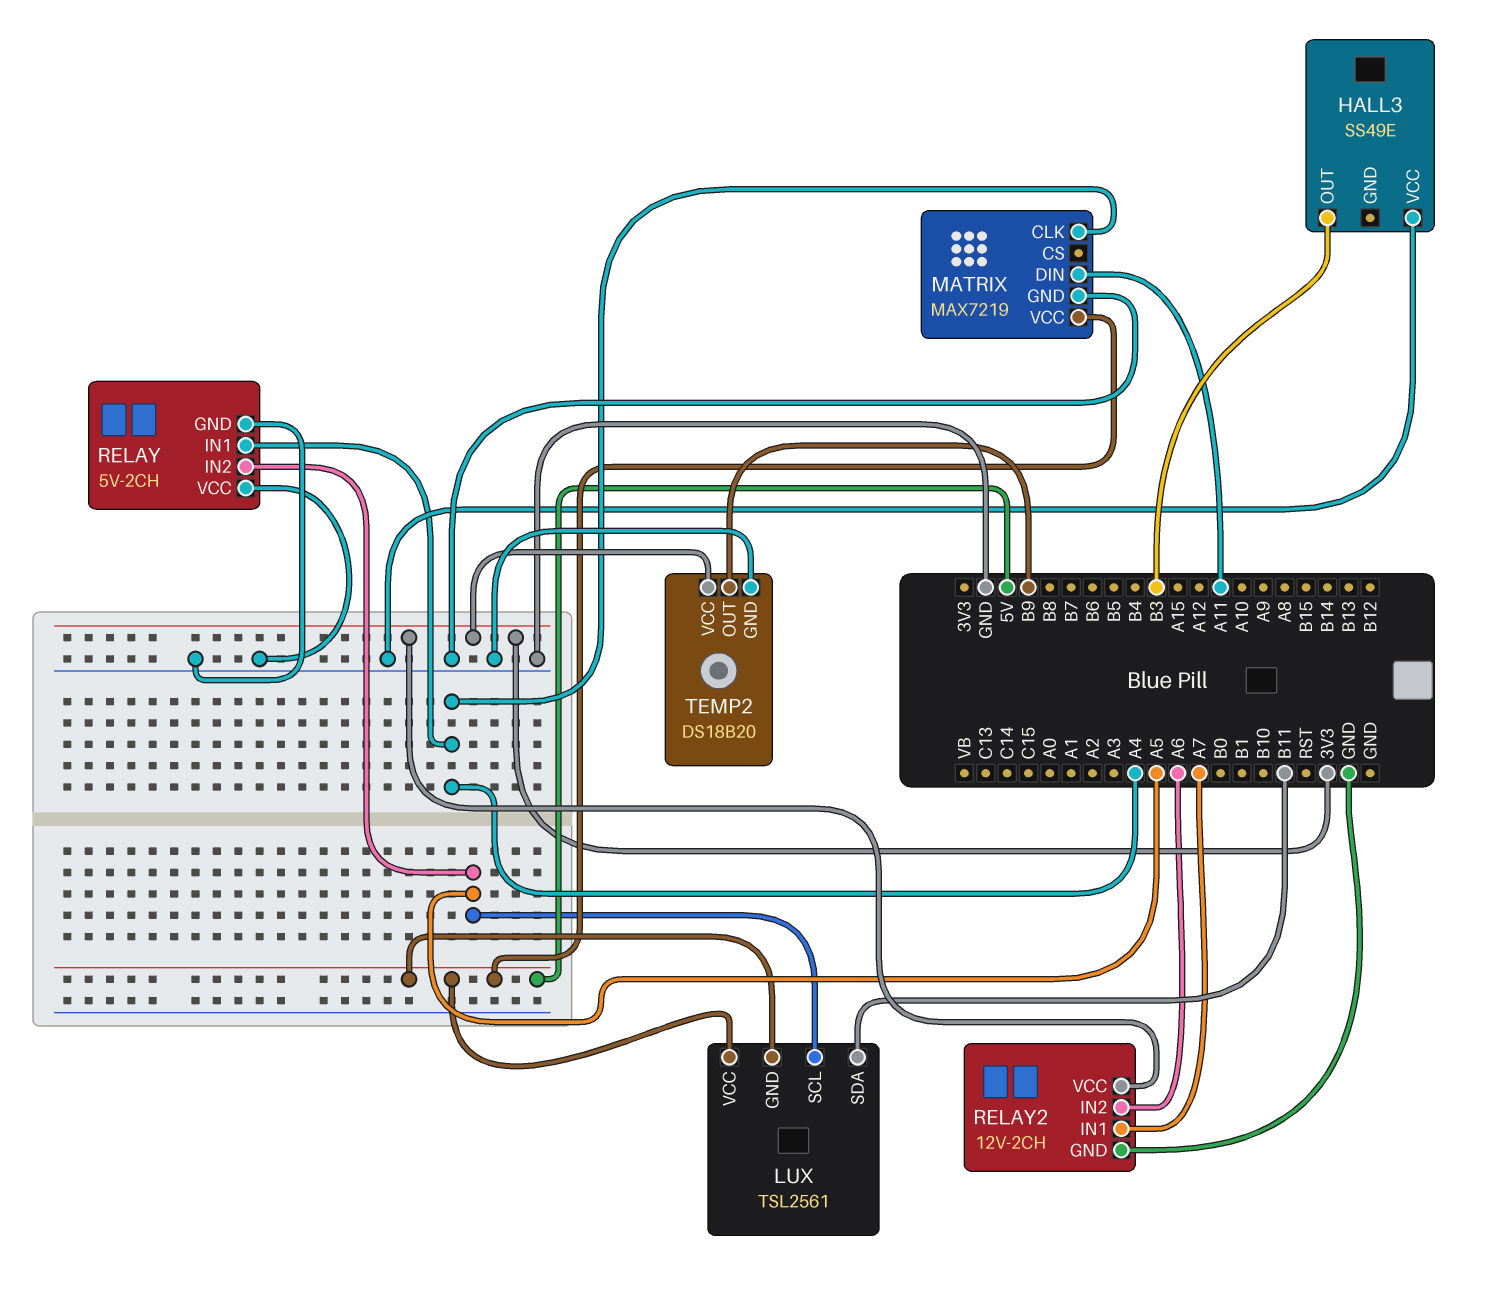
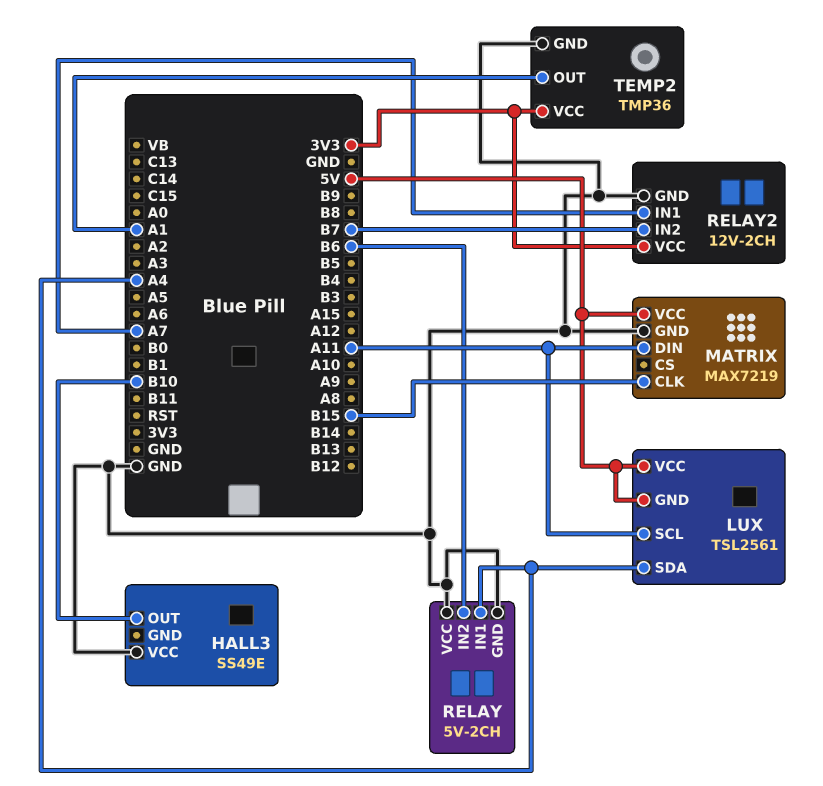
HALL3 pin OUT: B3 -> B10
LUX pin SCL: A5 -> A11
LUX pin SDA: B11 -> A4
MATRIX pin CLK: A4 -> B15
RELAY pin IN2: A5 -> B6
RELAY2 pin IN2: A6 -> B7
TEMP2: DS18B20 -> TMP36
TEMP2 pin OUT: B9 -> A1

